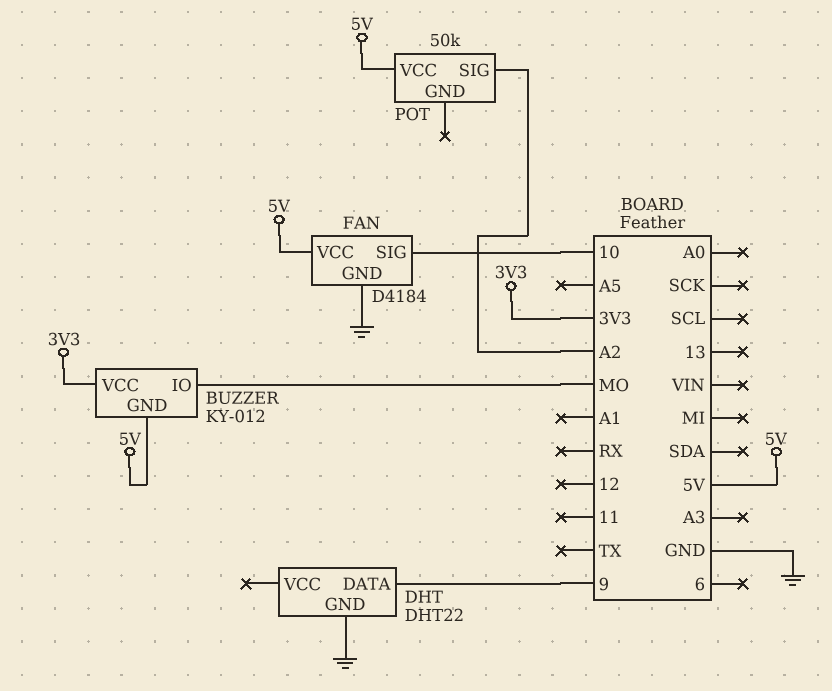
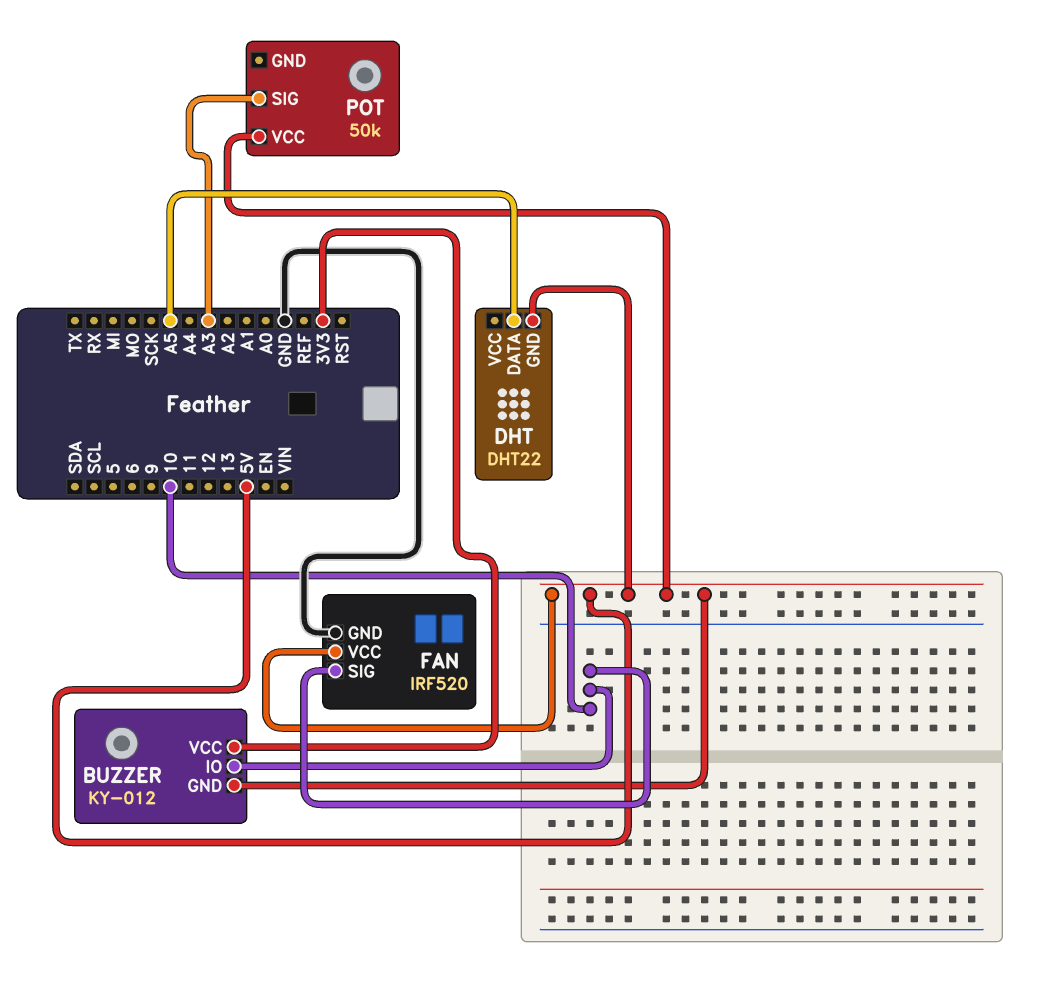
BUZZER pin IO: MO -> 10
DHT pin DATA: 9 -> A5
DHT pin GND: GND -> 5V
FAN: D4184 -> IRF520
POT pin SIG: A2 -> A3

